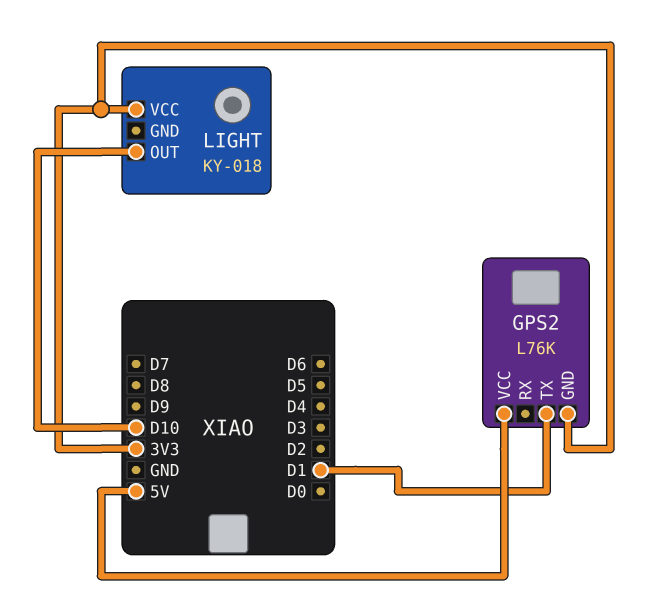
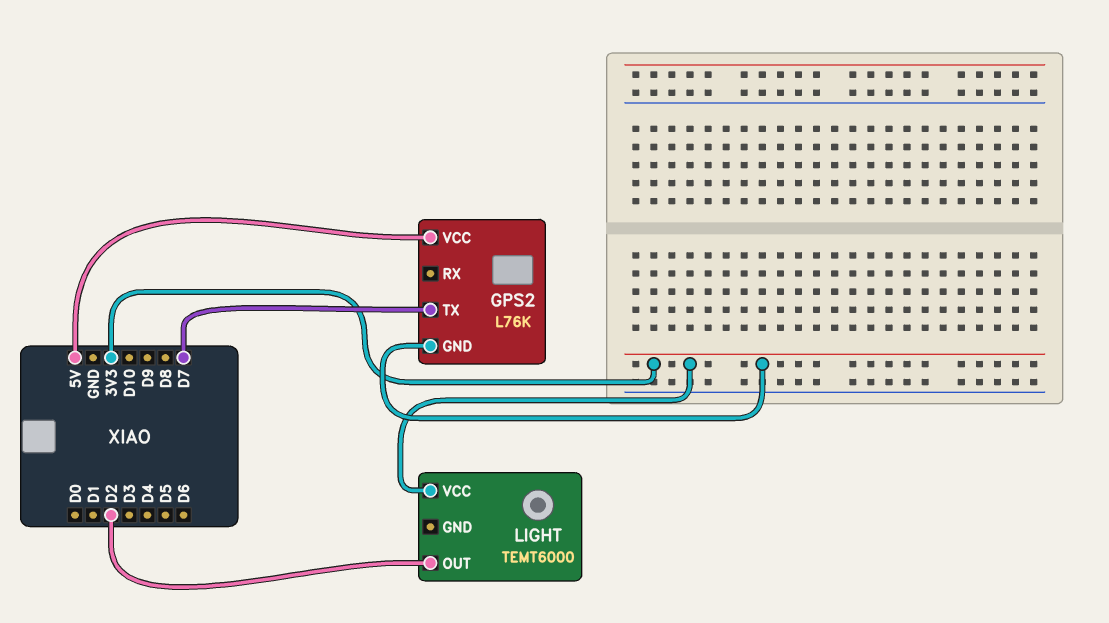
GPS2 pin TX: D1 -> D7
LIGHT: KY-018 -> TEMT6000
LIGHT pin OUT: D10 -> D2

